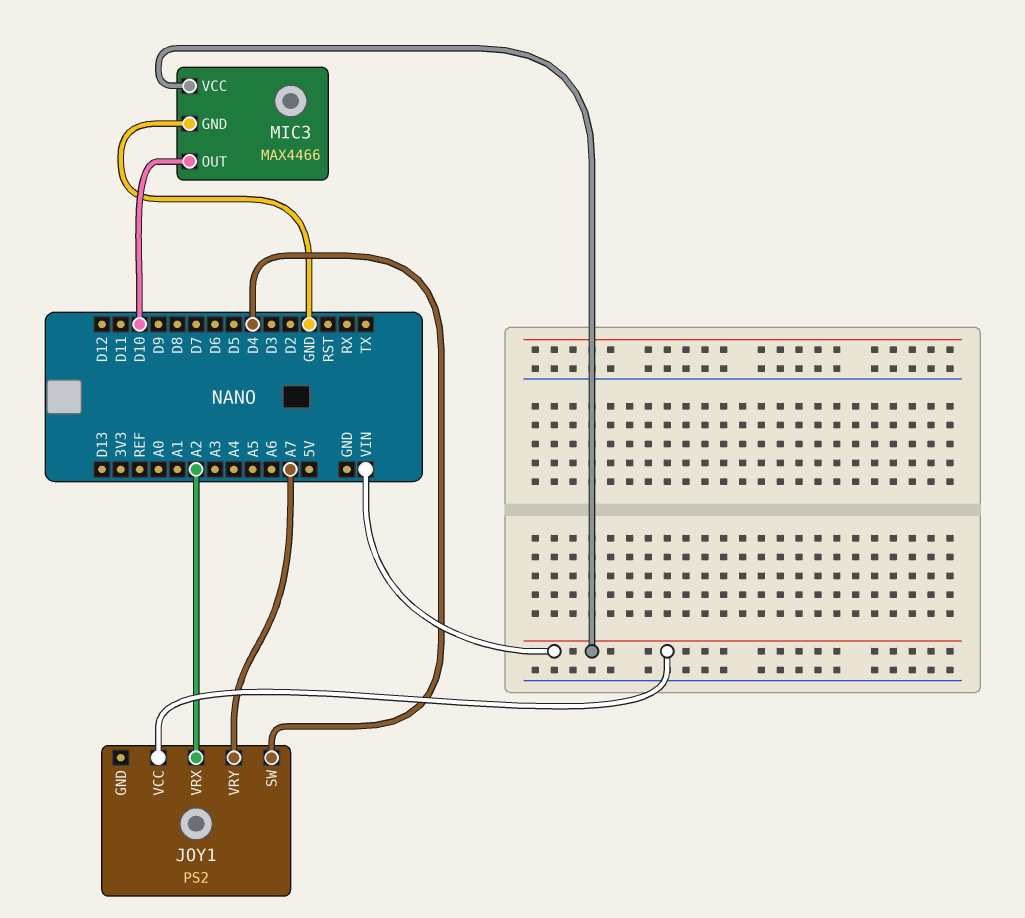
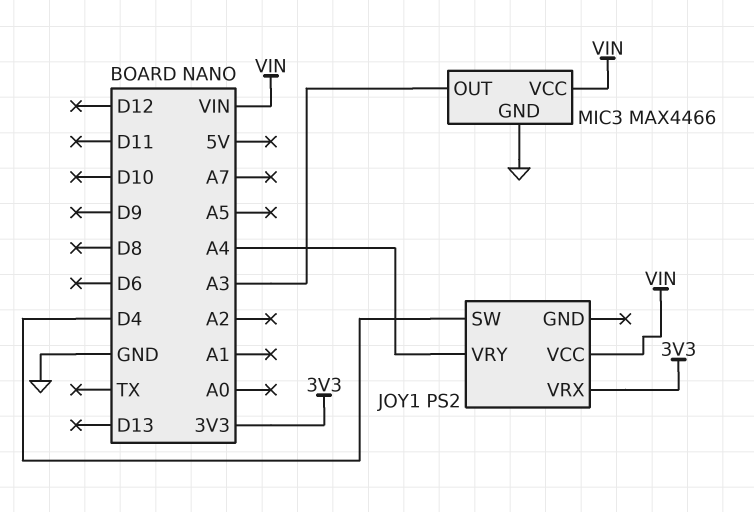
JOY1 pin VRX: A2 -> 3V3
JOY1 pin VRY: A7 -> A4
MIC3 pin OUT: D10 -> A3

